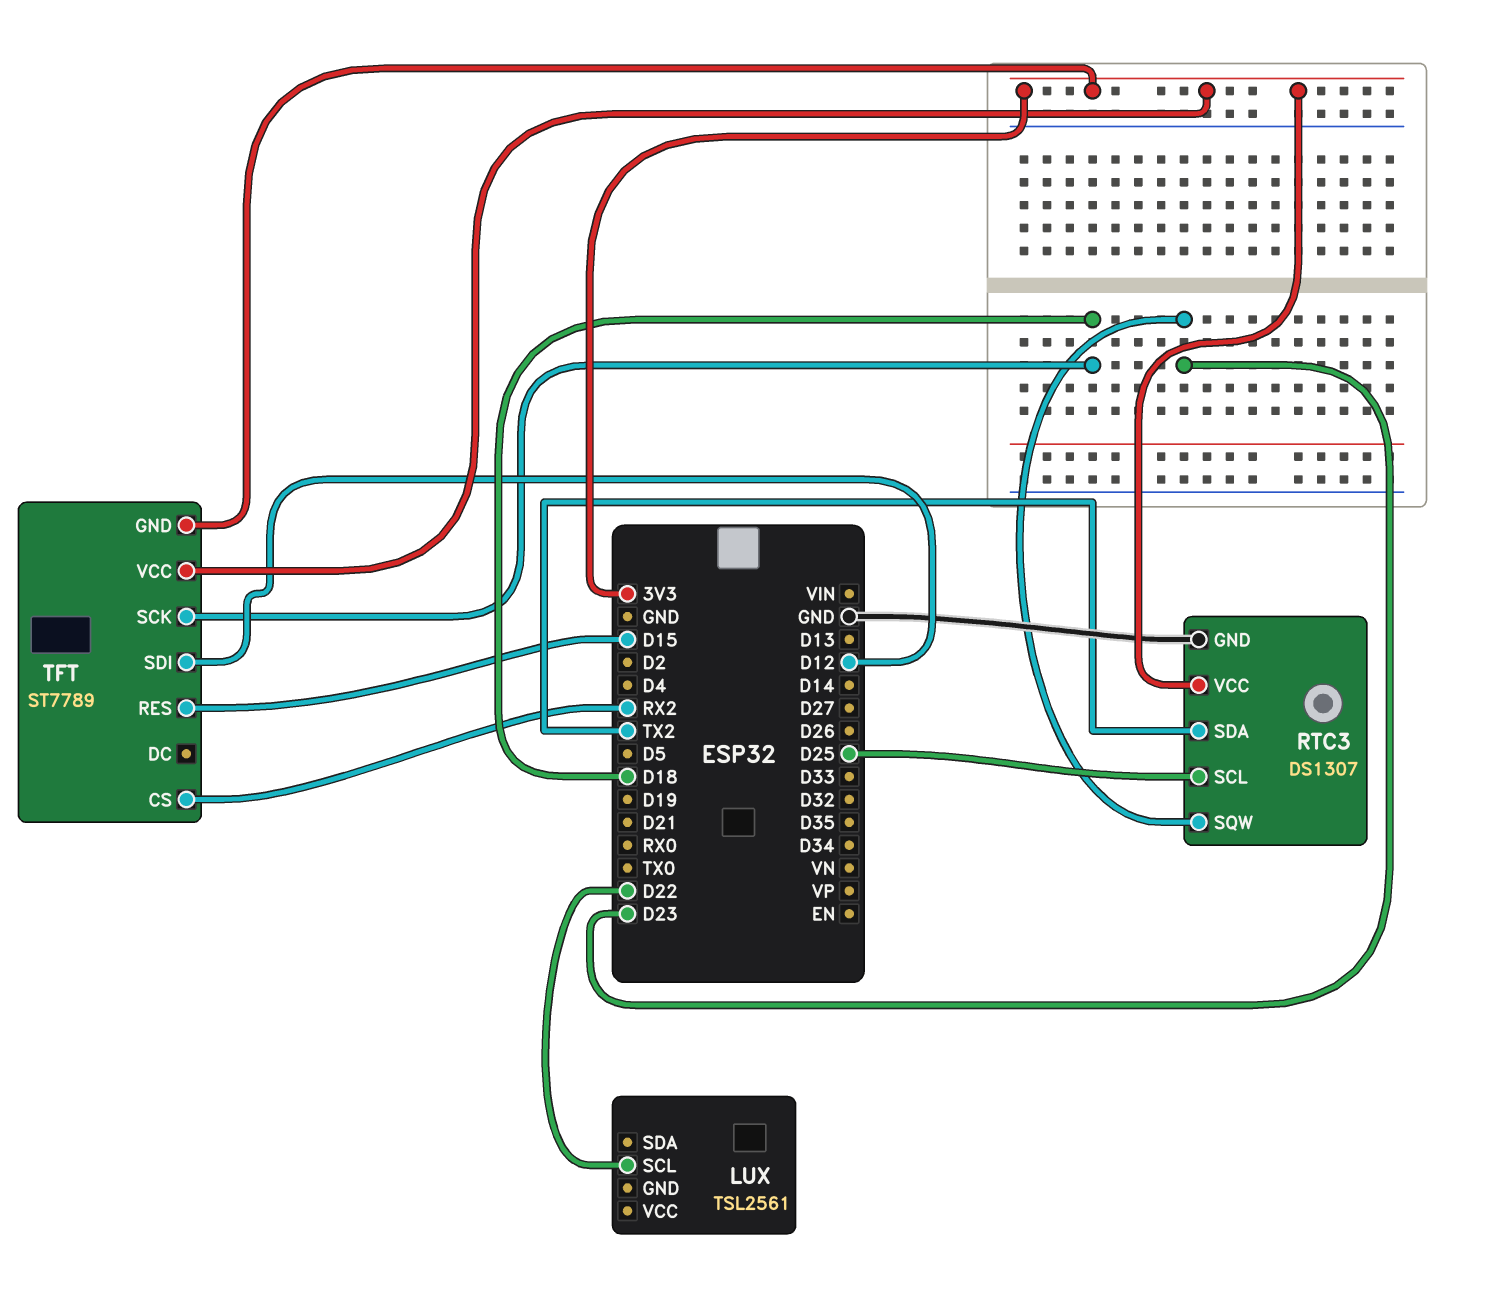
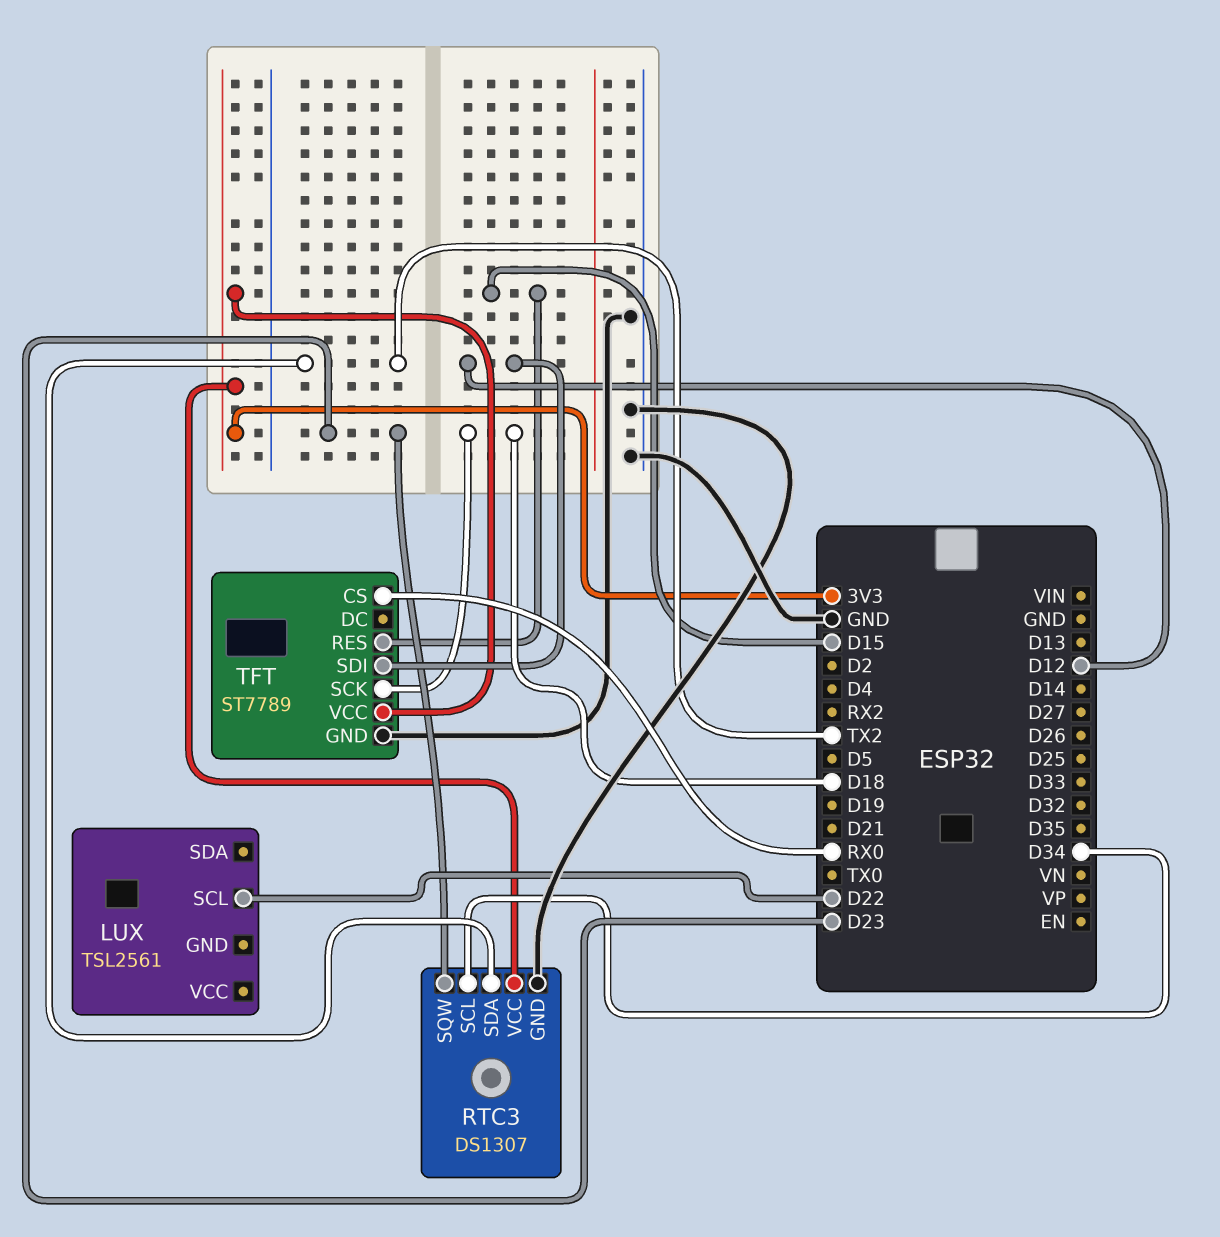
RTC3 pin SCL: D25 -> D34
TFT pin CS: RX2 -> RX0
TFT pin GND: 3V3 -> GND

